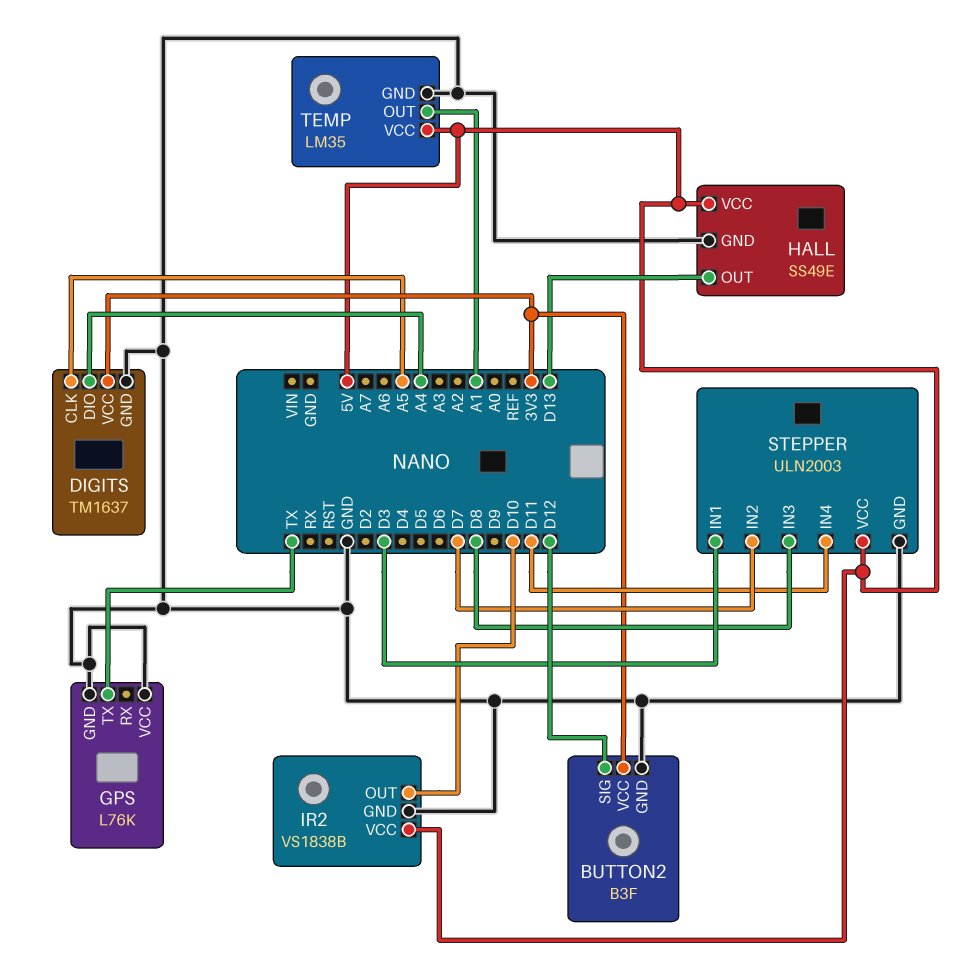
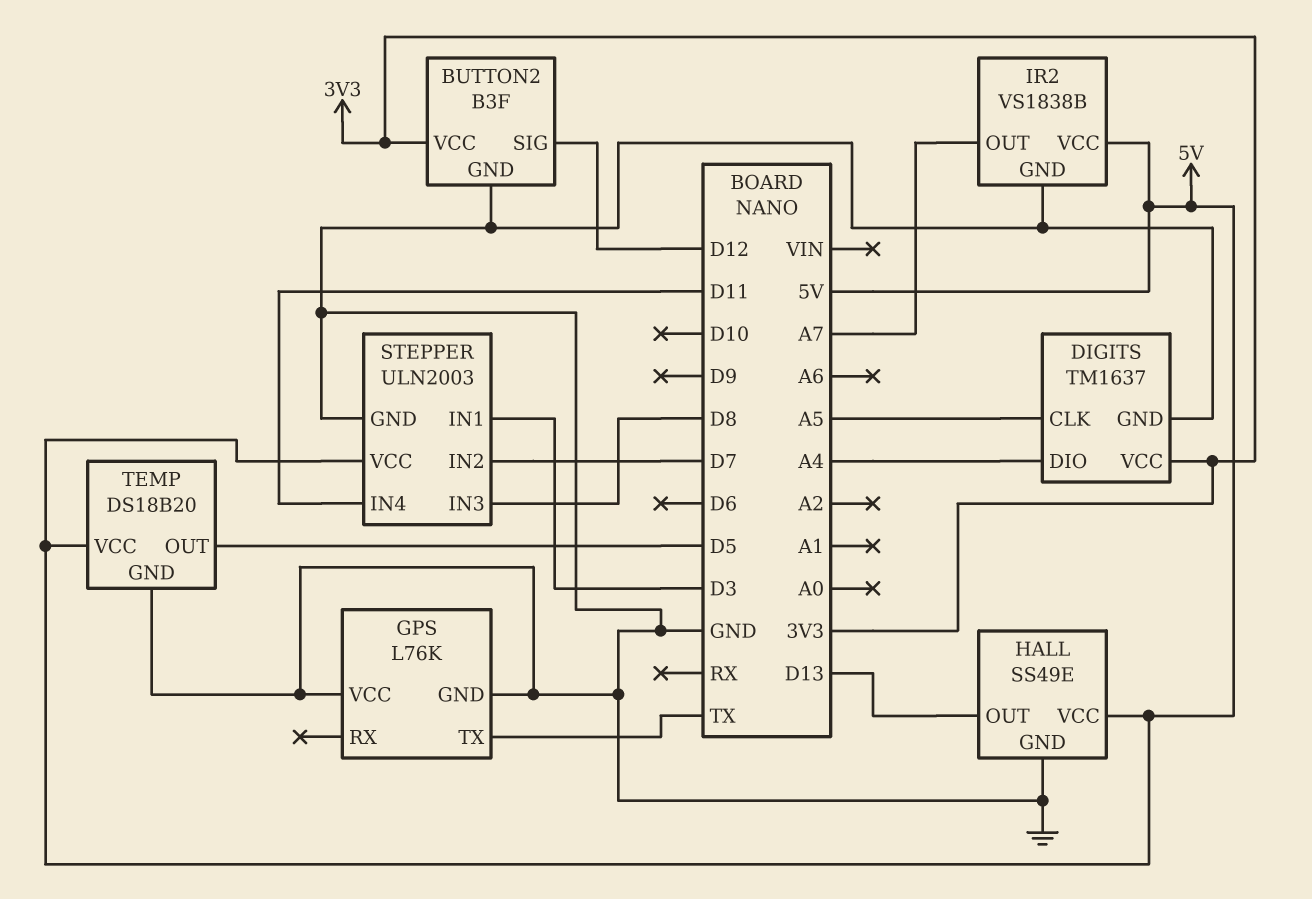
IR2 pin OUT: D10 -> A7
TEMP: LM35 -> DS18B20
TEMP pin OUT: A1 -> D5

